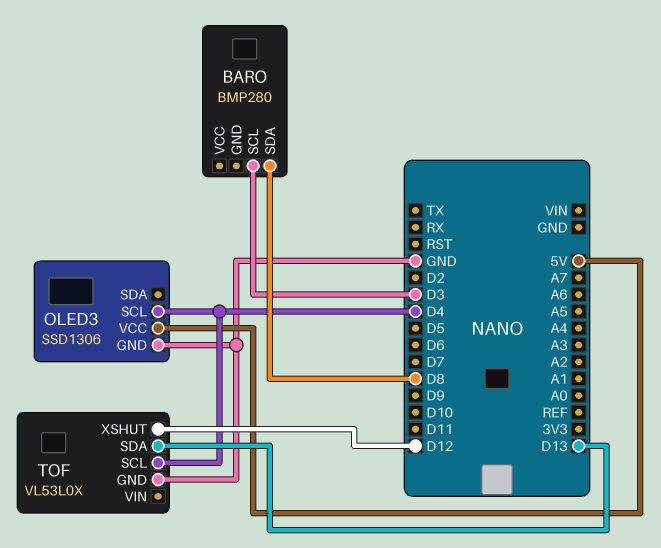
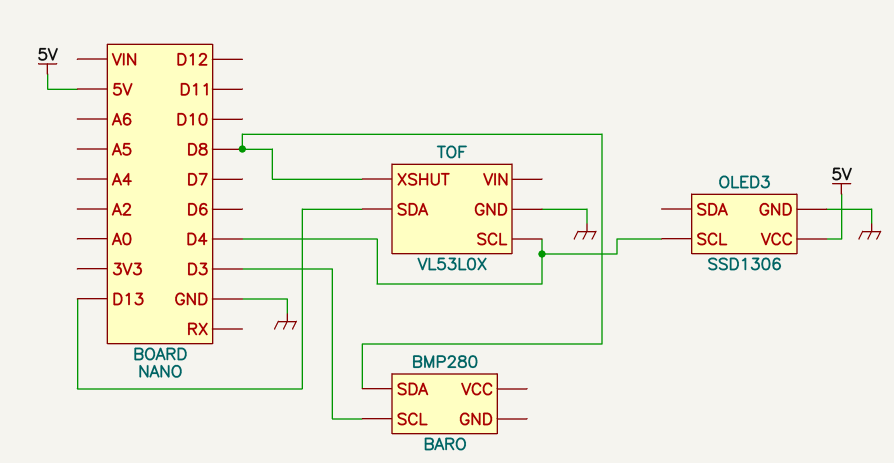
TOF pin XSHUT: D12 -> D8

